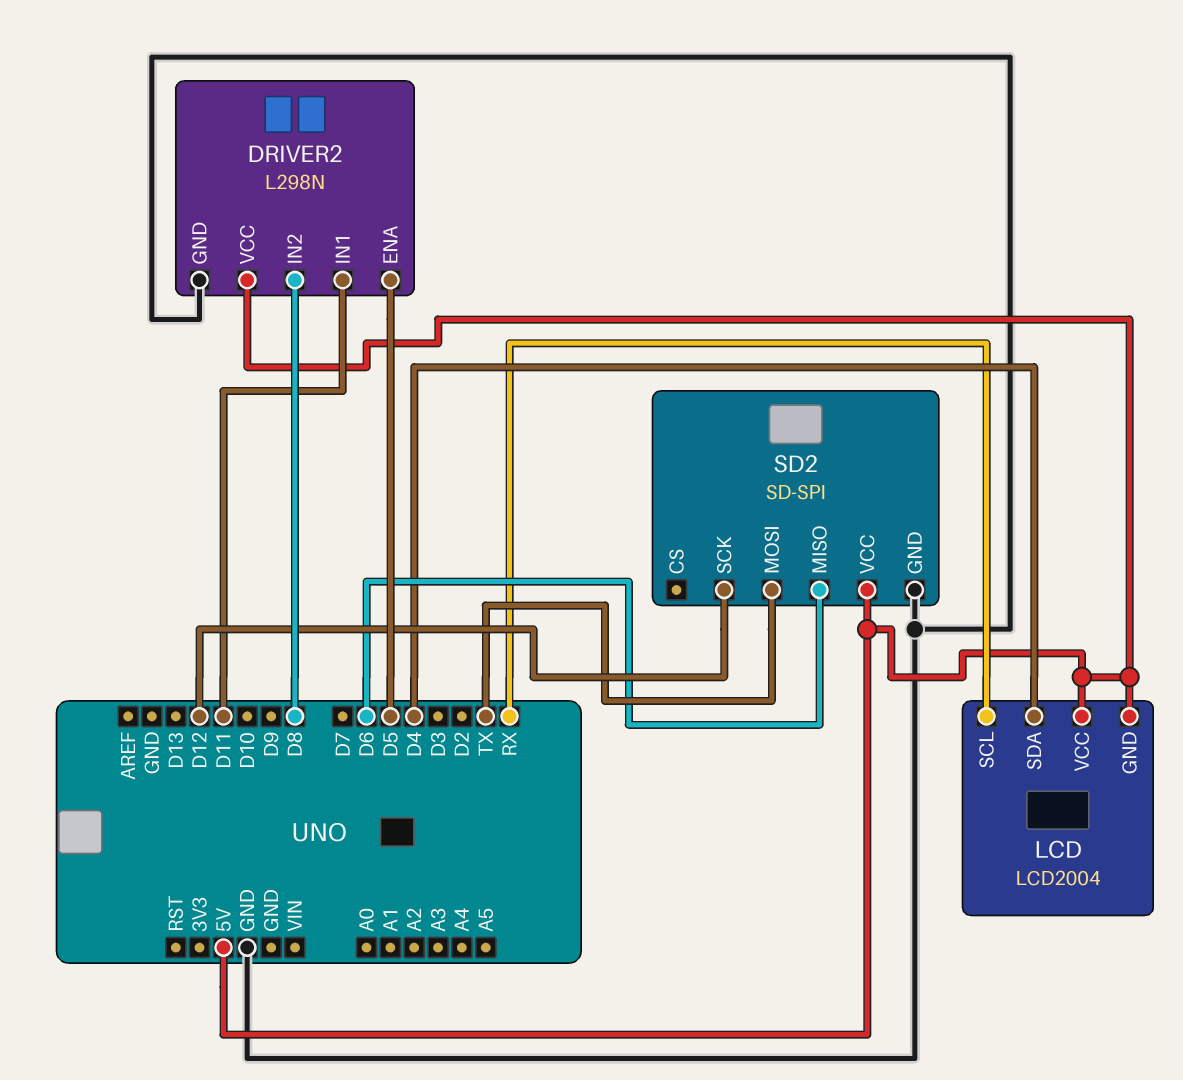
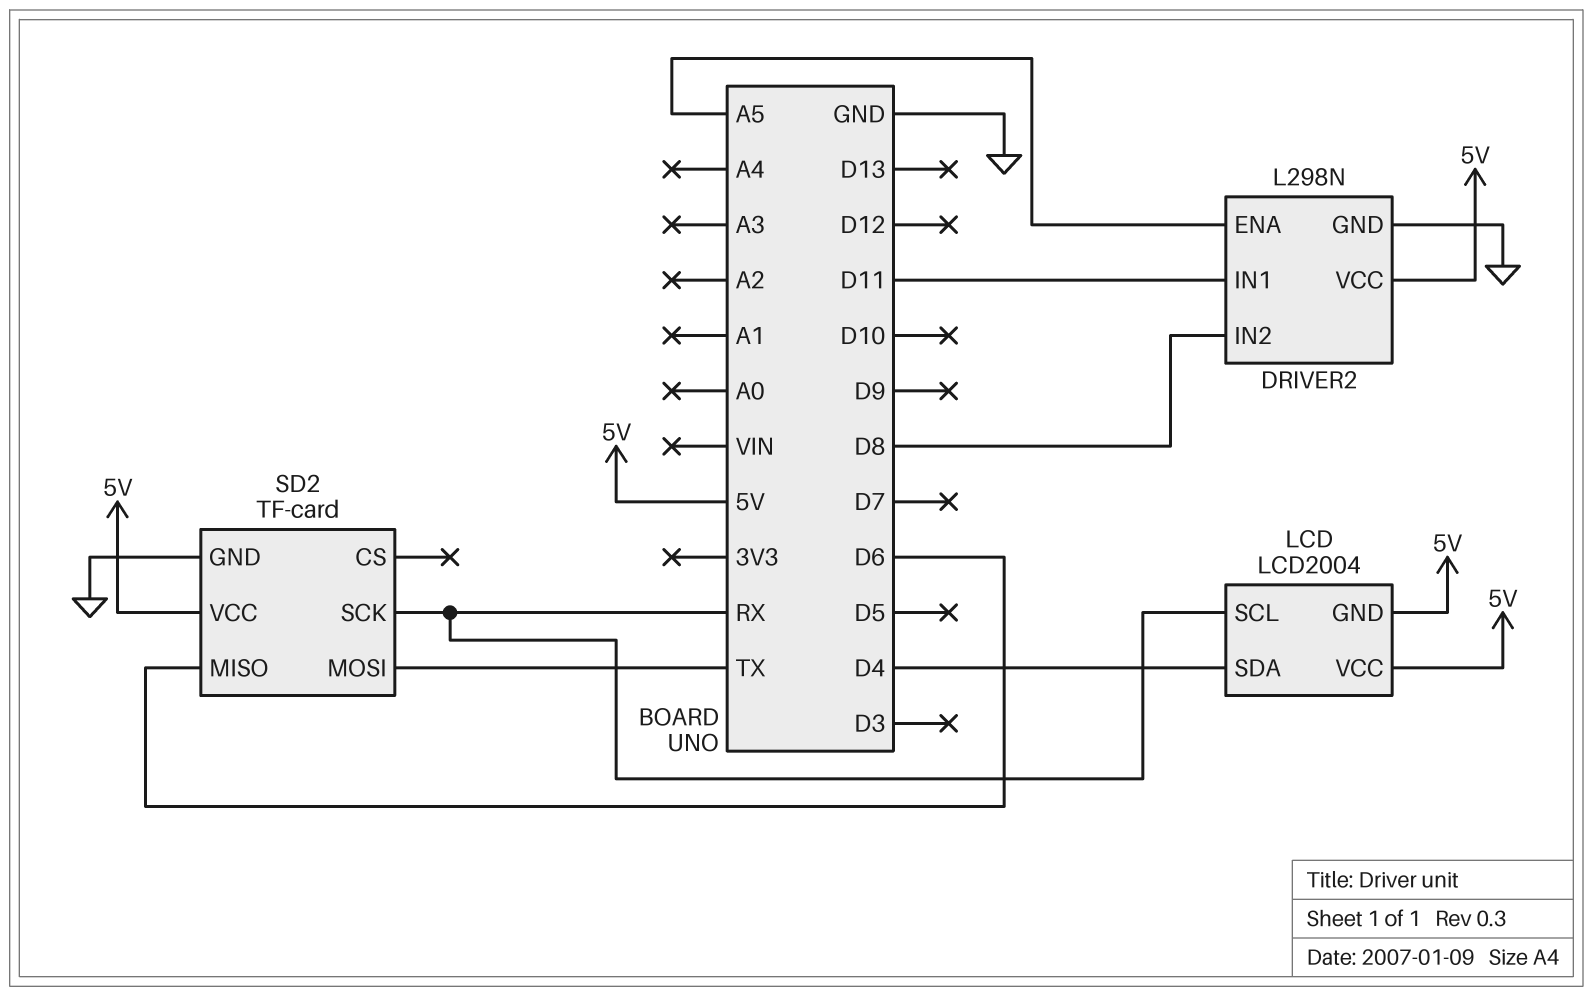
DRIVER2 pin ENA: D5 -> A5
SD2: SD-SPI -> TF-card
SD2 pin SCK: D12 -> RX

